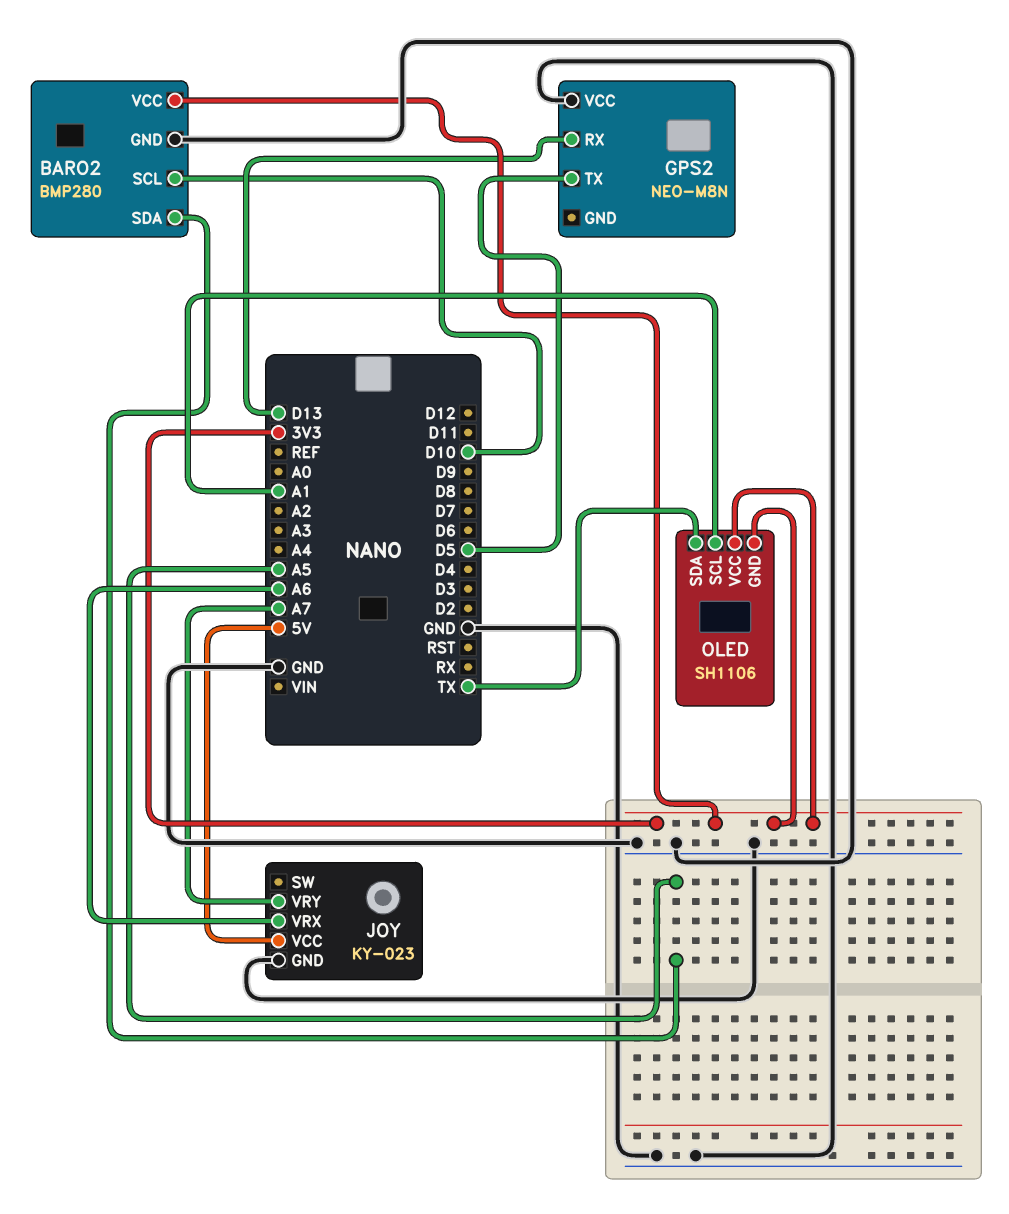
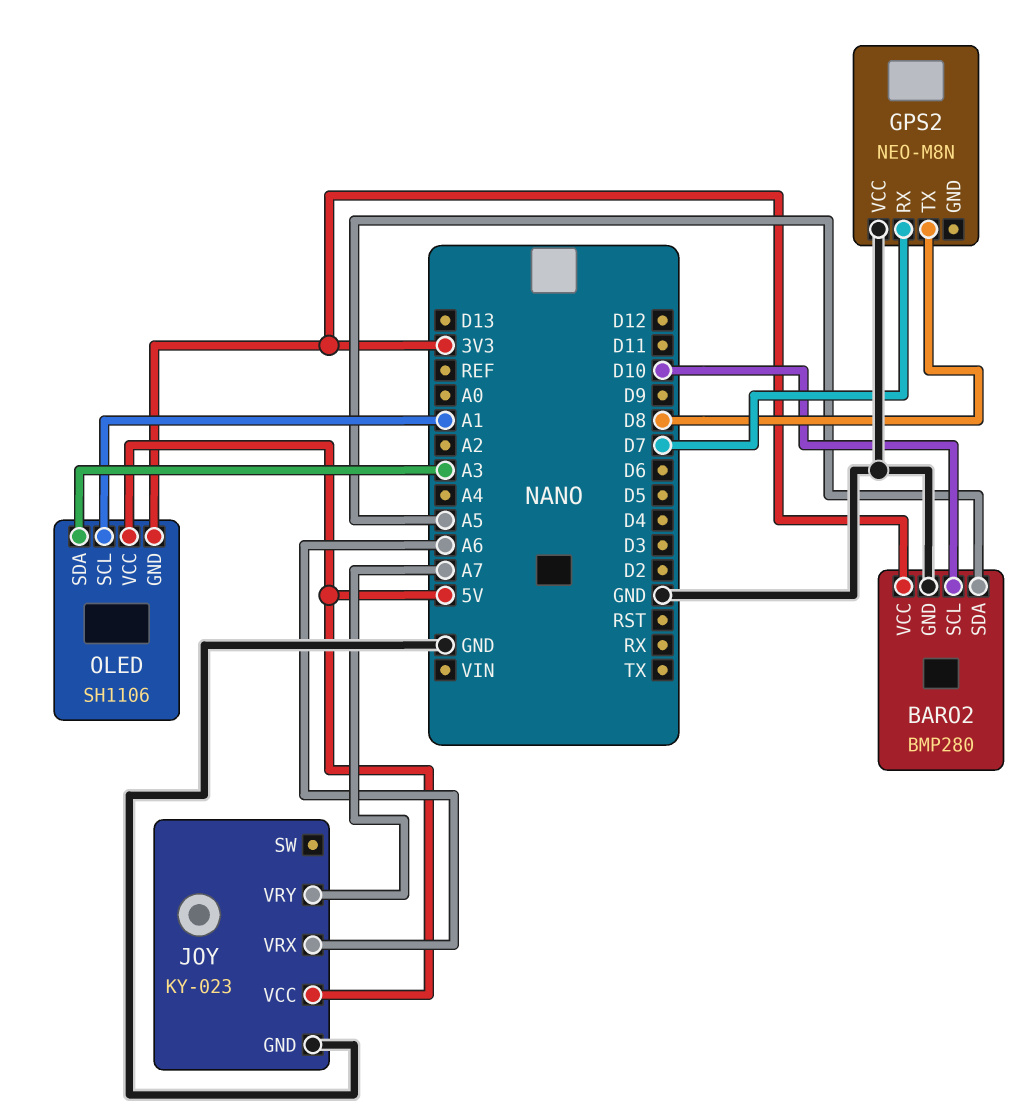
GPS2 pin RX: D13 -> D7
GPS2 pin TX: D5 -> D8
OLED pin SDA: TX -> A3
OLED pin VCC: 3V3 -> 5V

